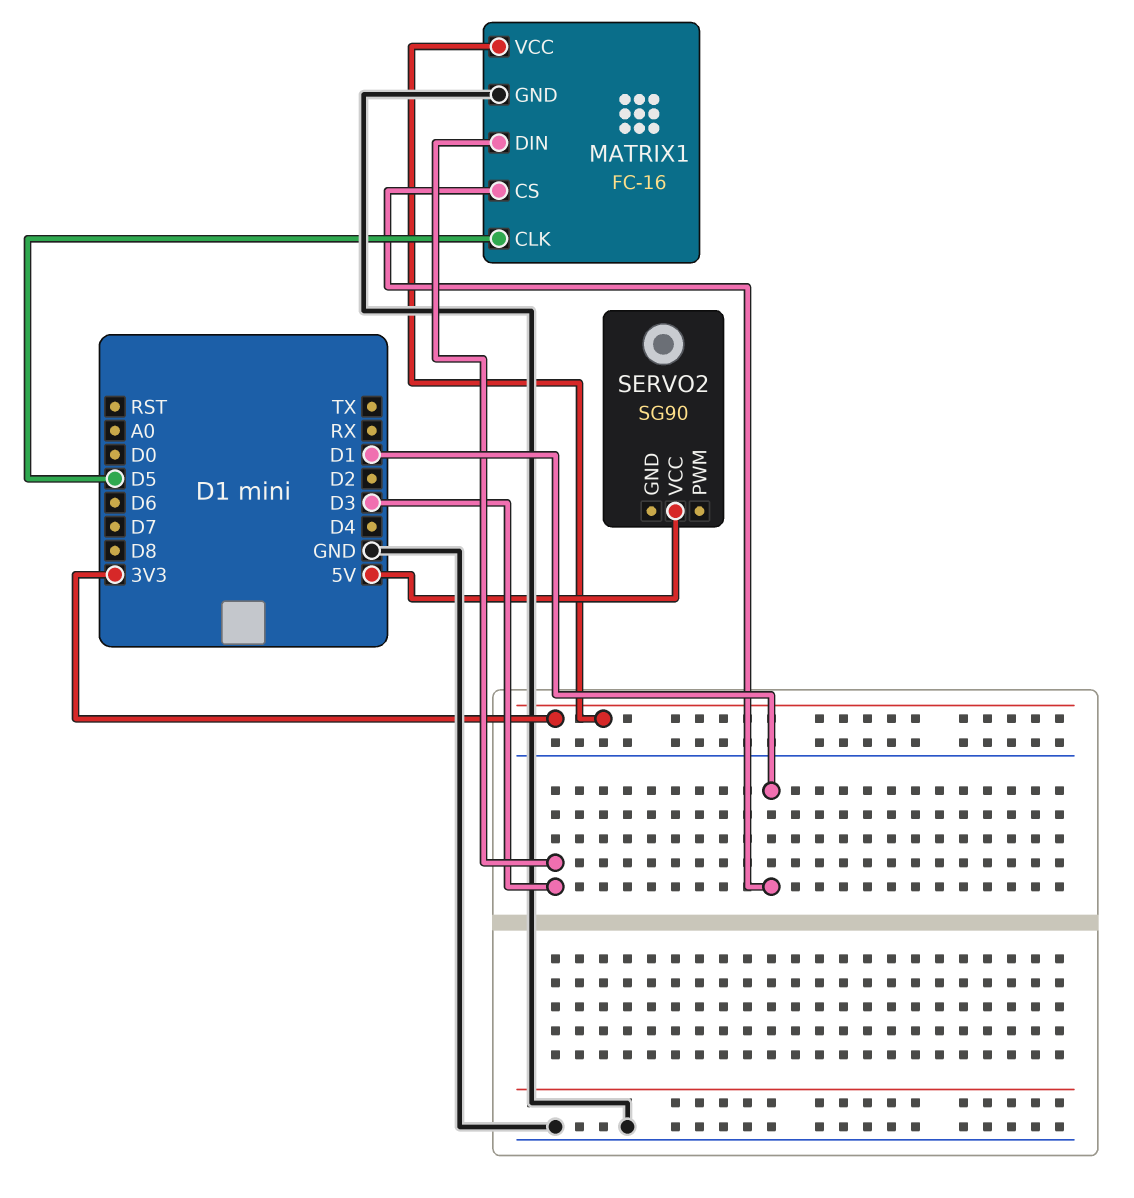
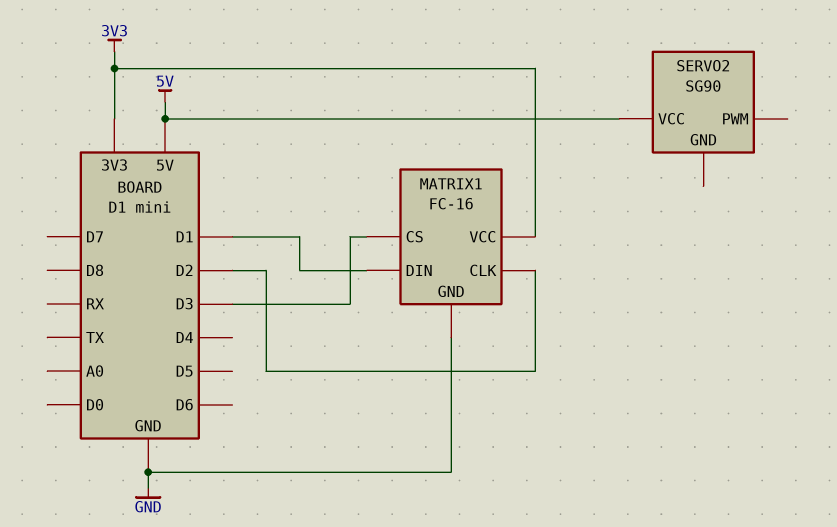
MATRIX1 pin CLK: D5 -> D2
MATRIX1 pin CS: D1 -> D3
MATRIX1 pin DIN: D3 -> D1

